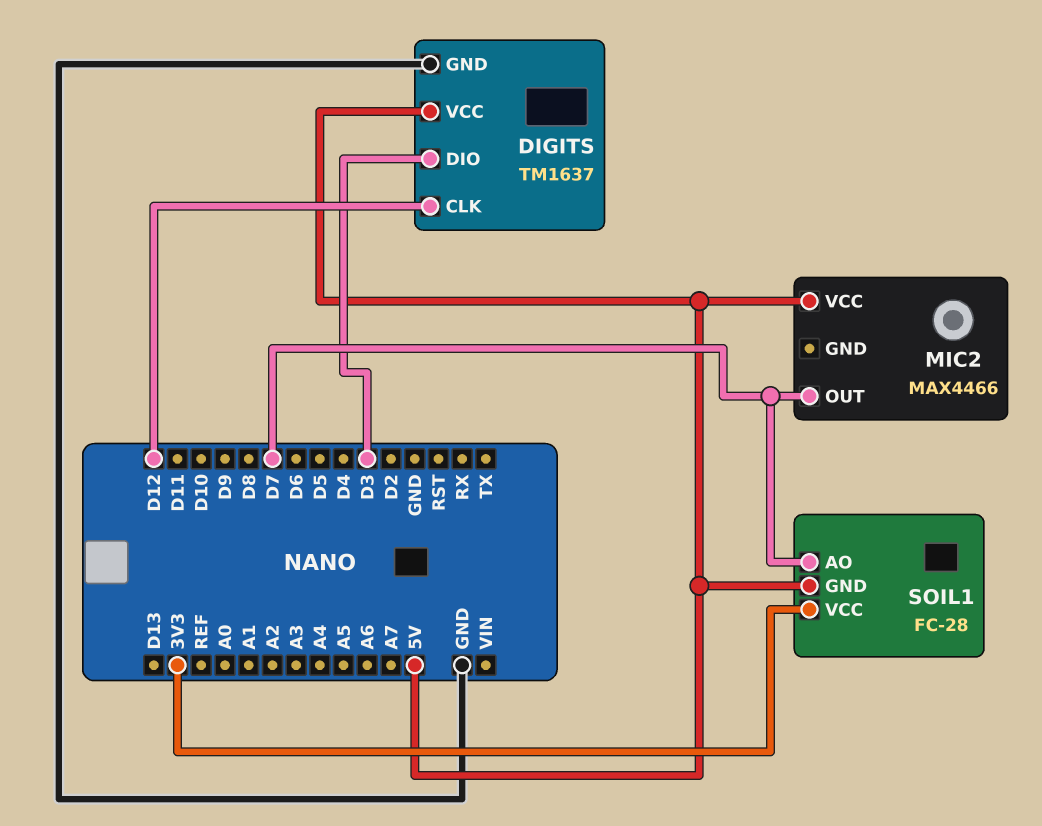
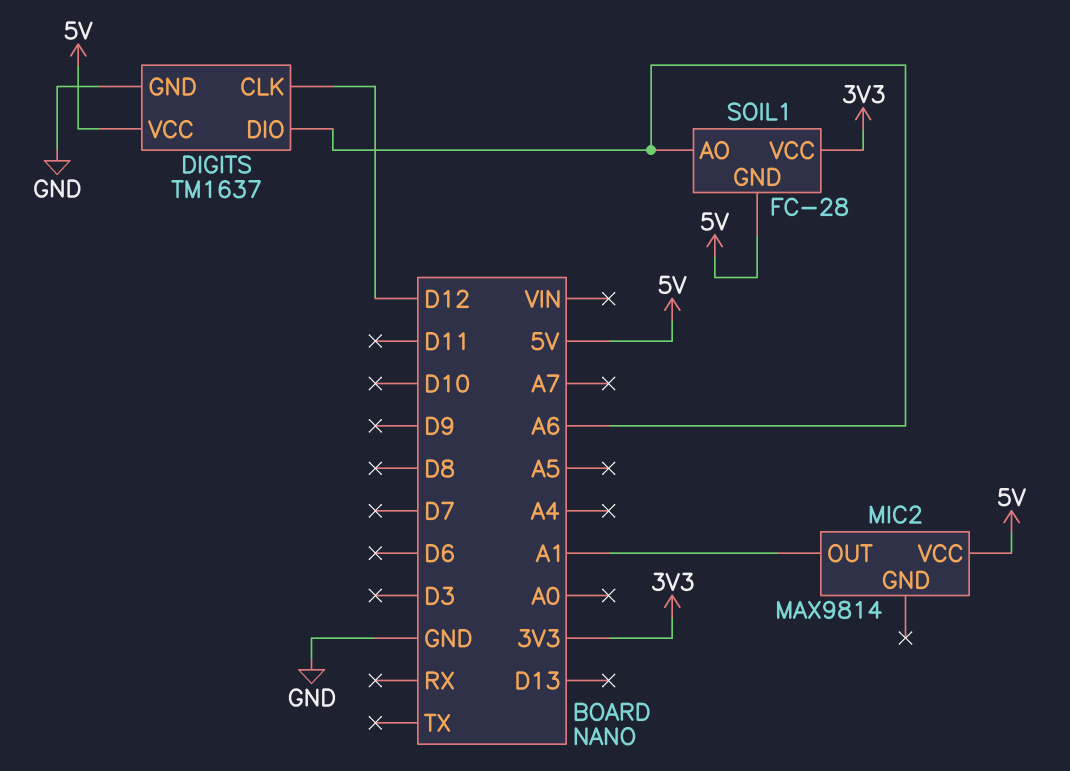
DIGITS pin DIO: D3 -> A6
MIC2: MAX4466 -> MAX9814
MIC2 pin OUT: D7 -> A1
SOIL1 pin AO: D7 -> A6

